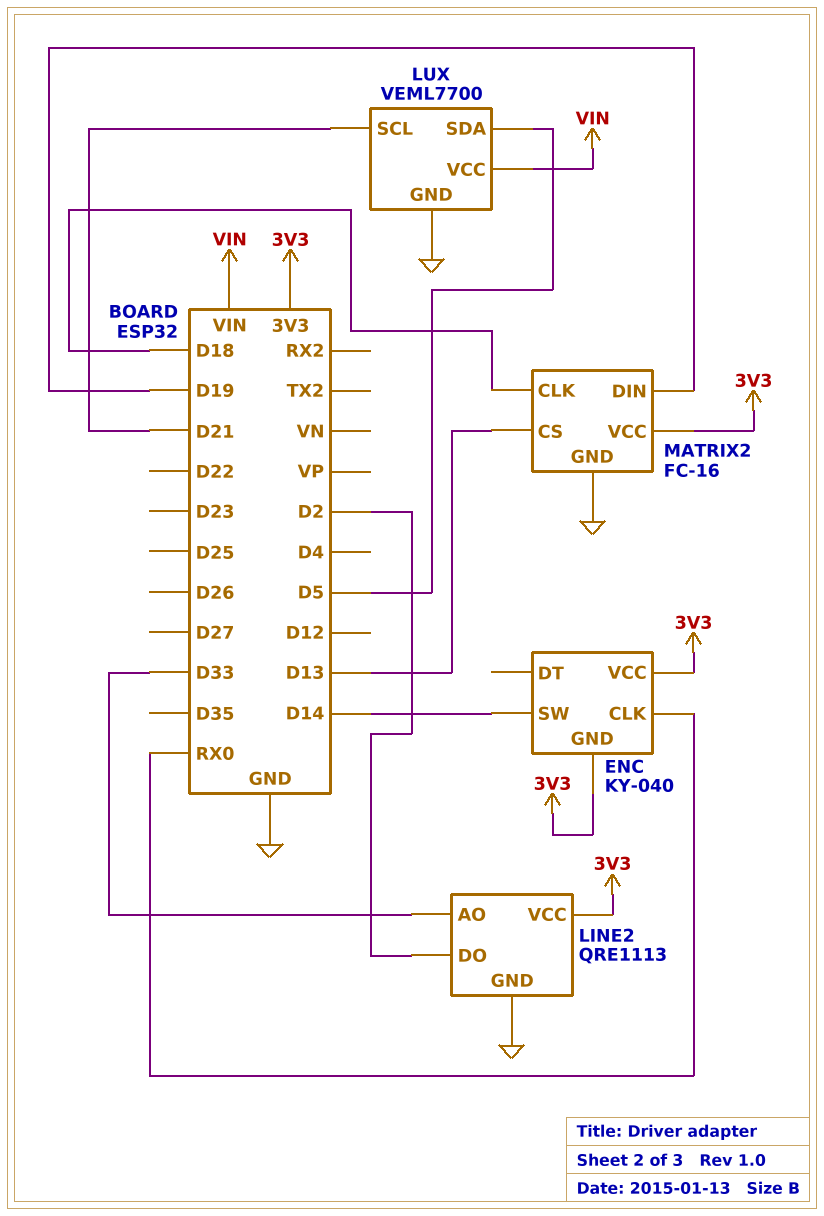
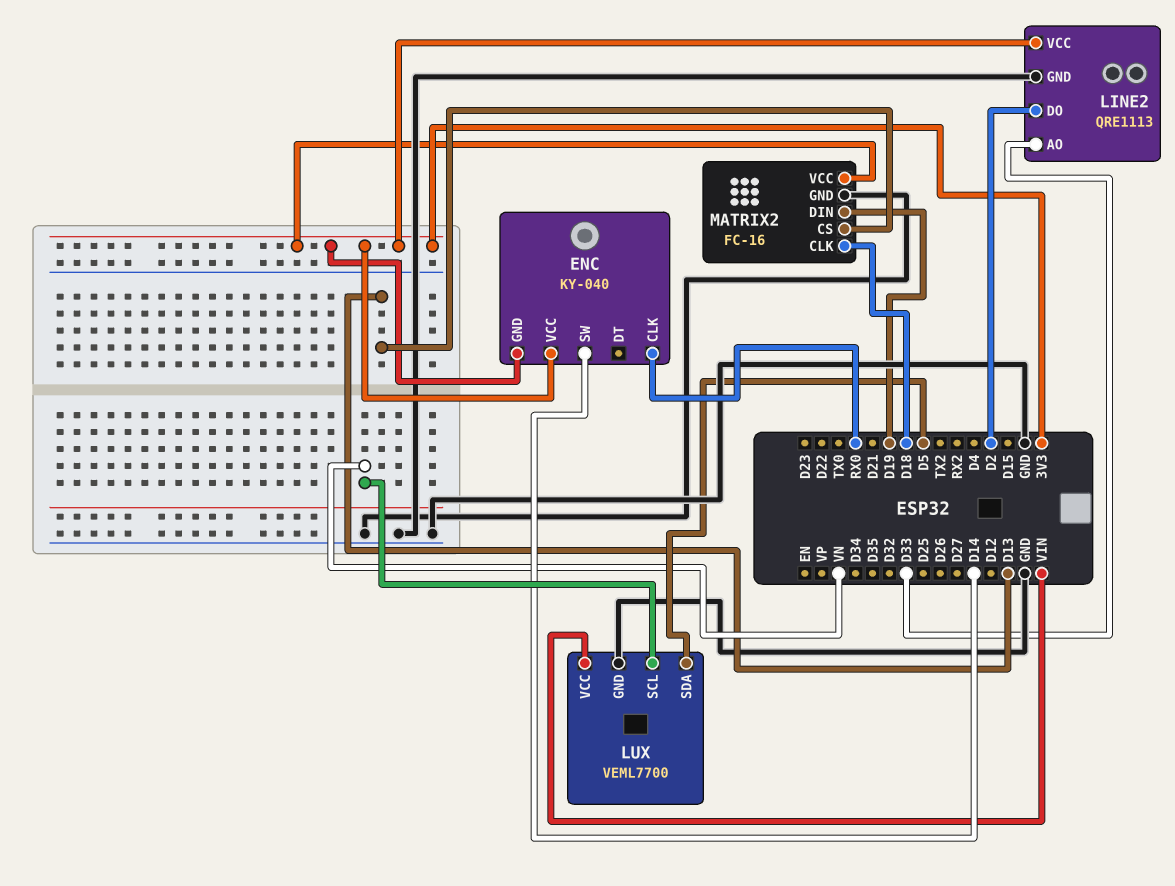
LUX pin SCL: D21 -> VN

